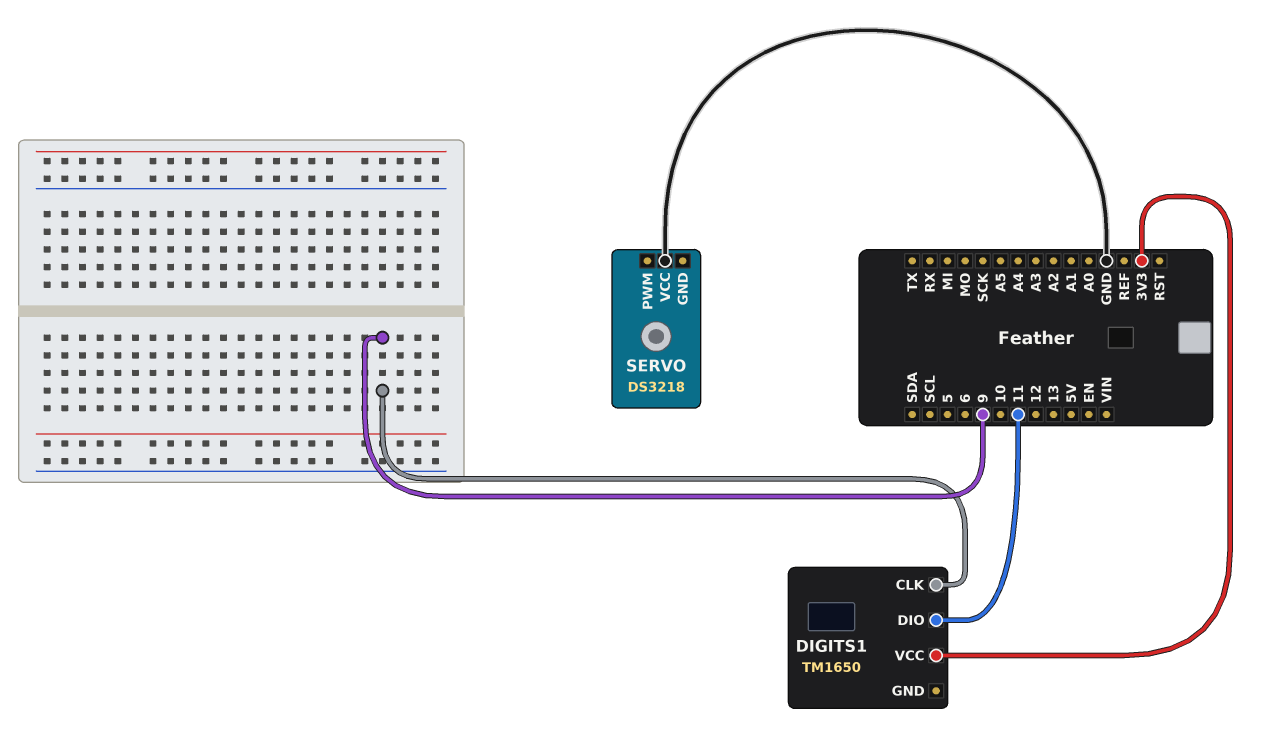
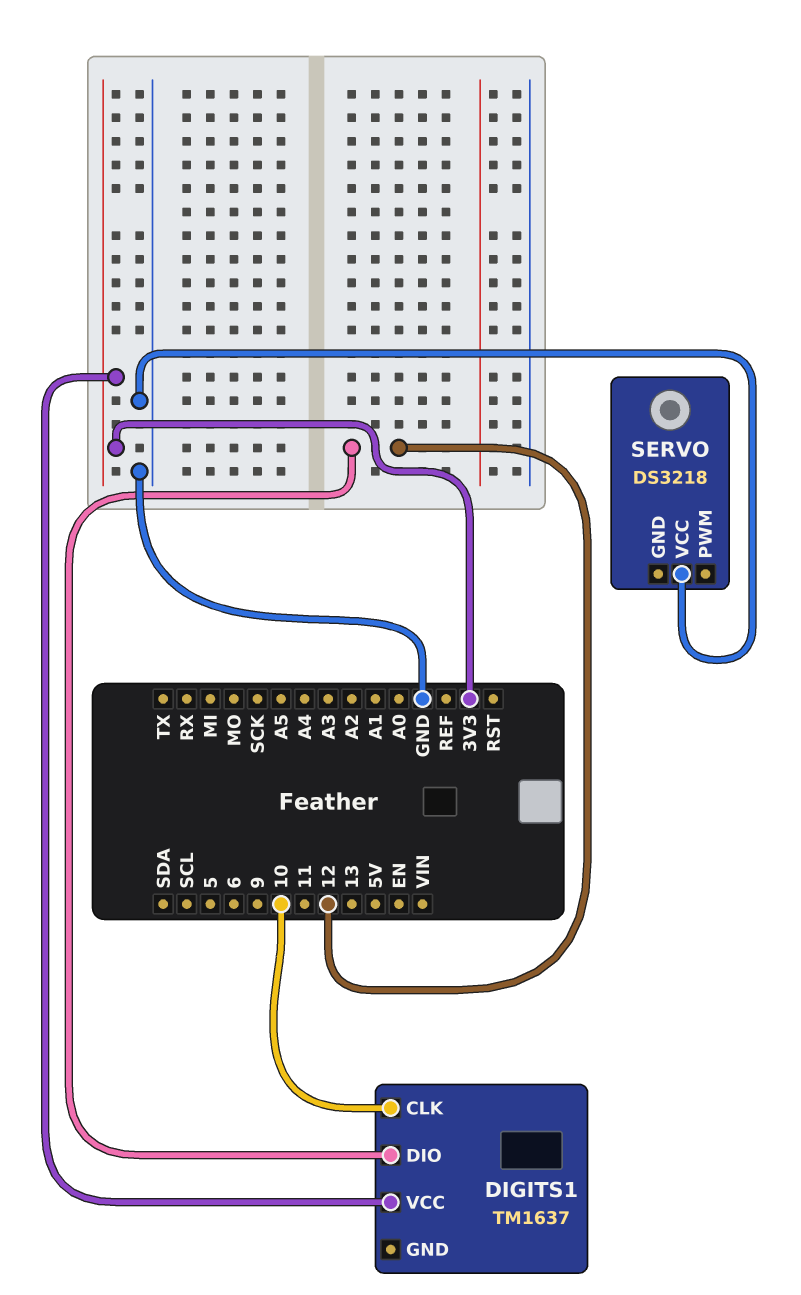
DIGITS1: TM1650 -> TM1637
DIGITS1 pin CLK: 9 -> 10
DIGITS1 pin DIO: 11 -> 12

